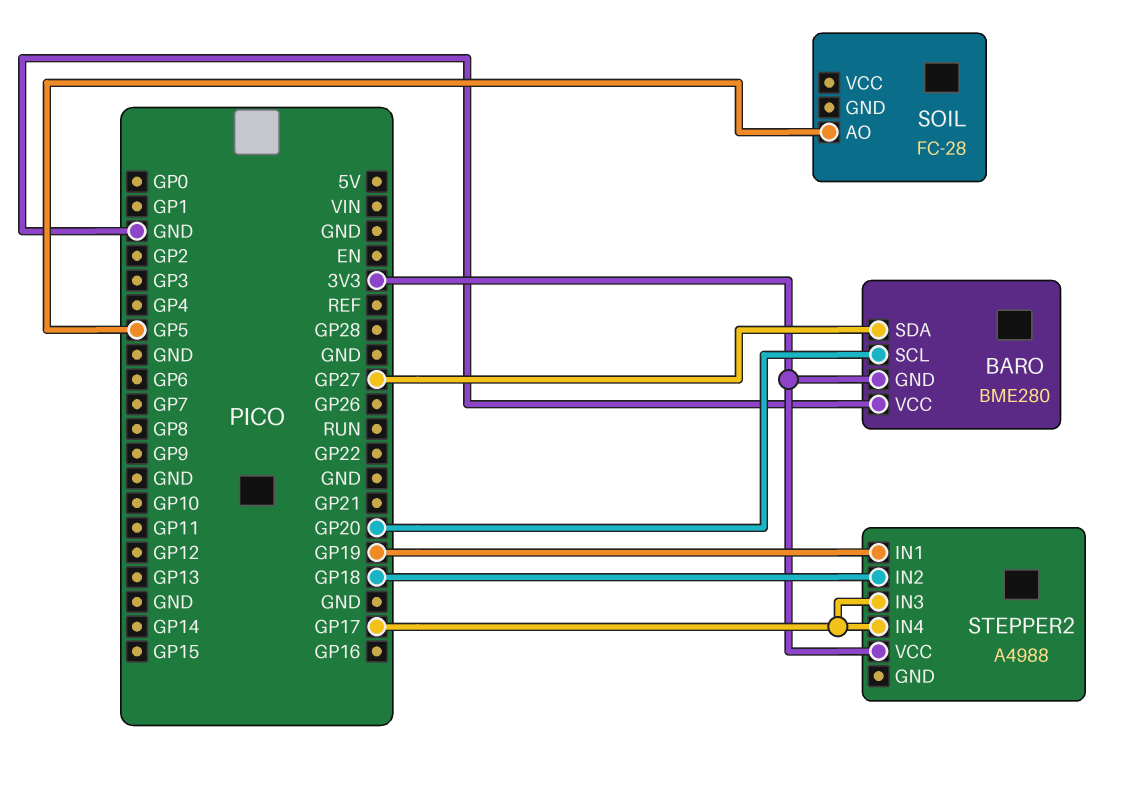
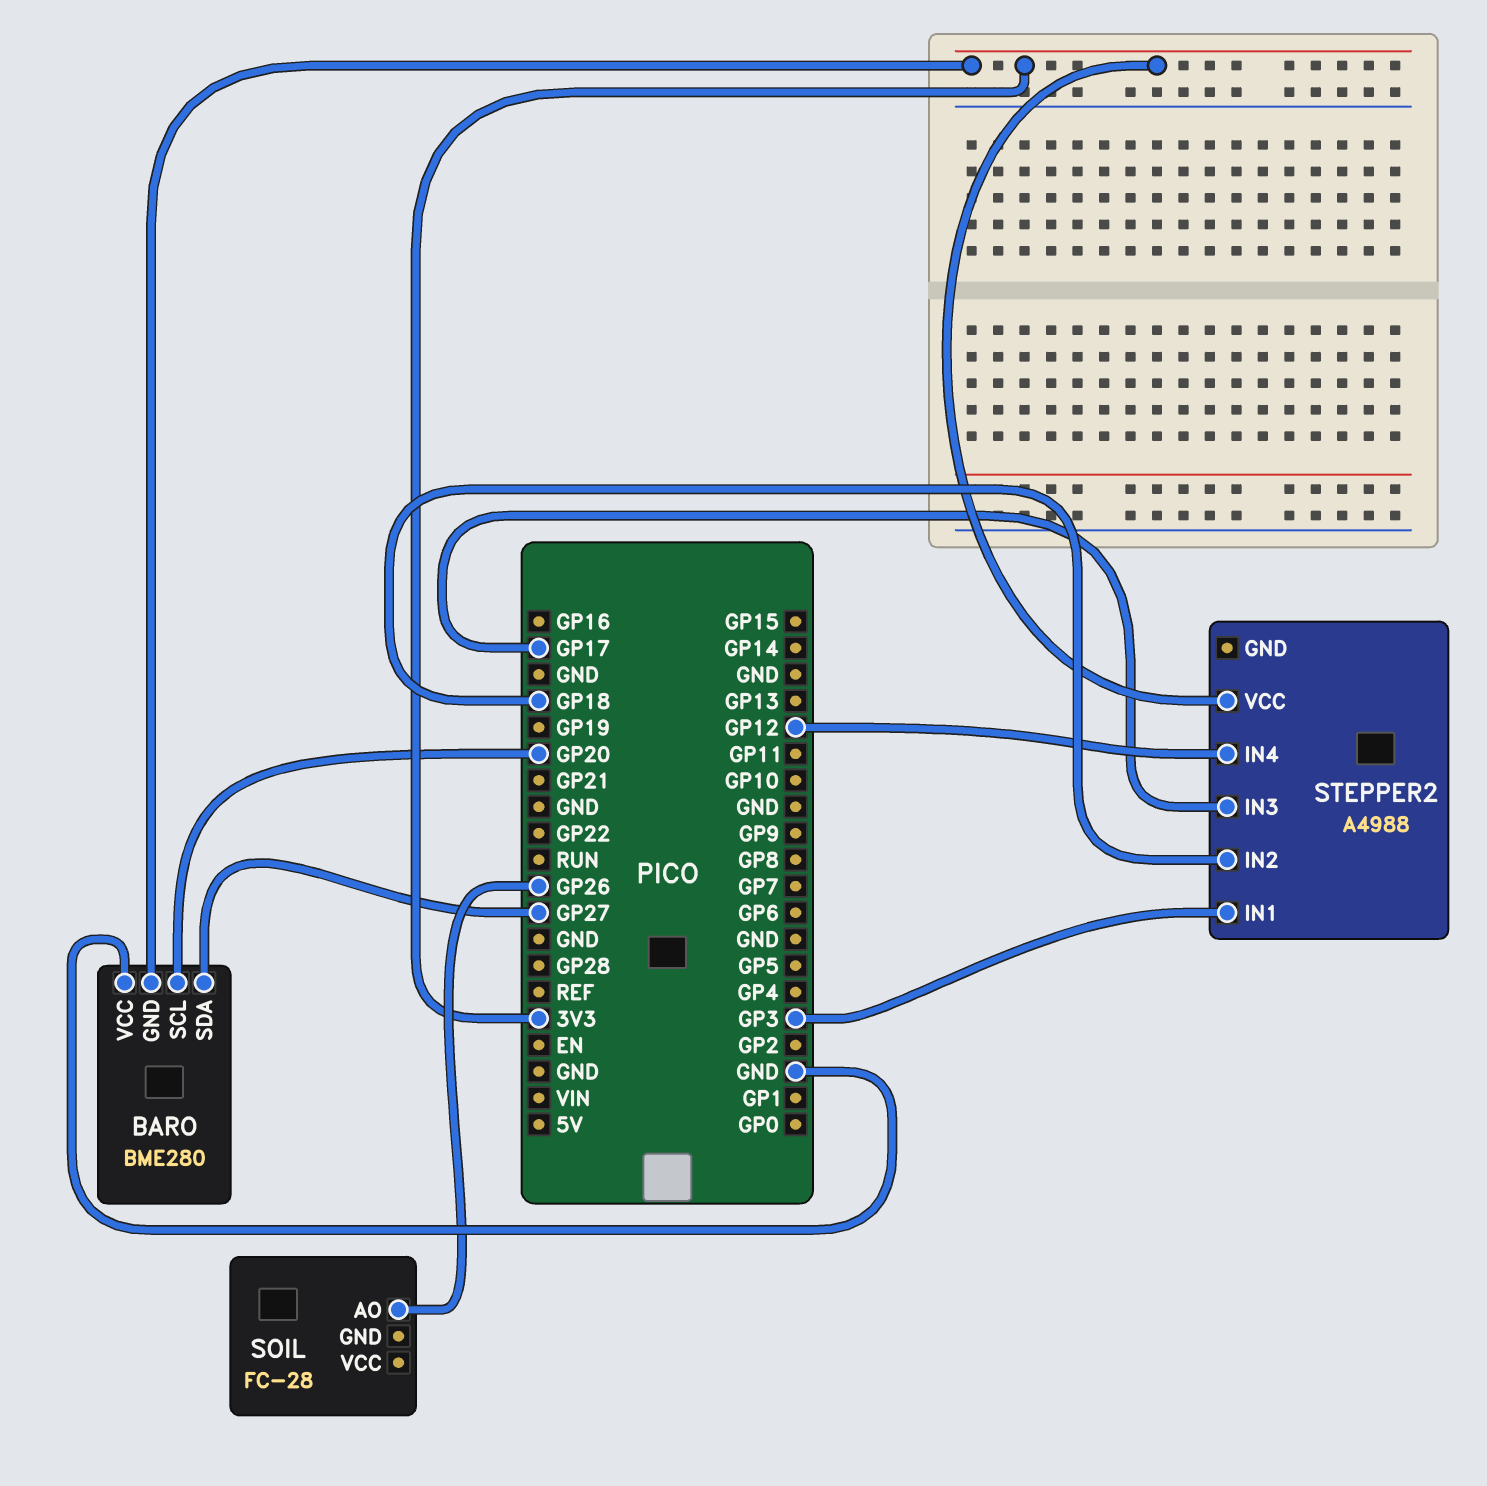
SOIL pin AO: GP5 -> GP26
STEPPER2 pin IN1: GP19 -> GP3
STEPPER2 pin IN4: GP17 -> GP12

